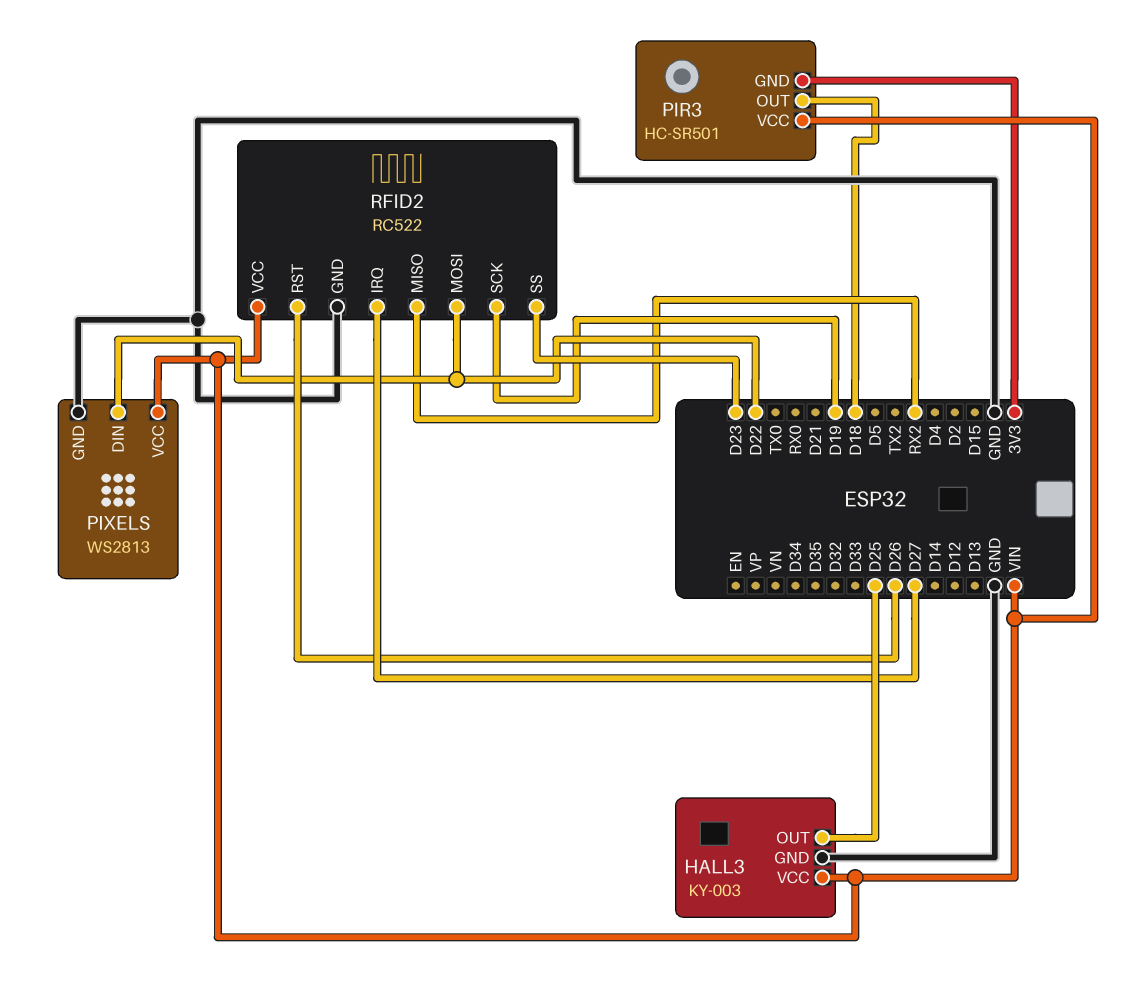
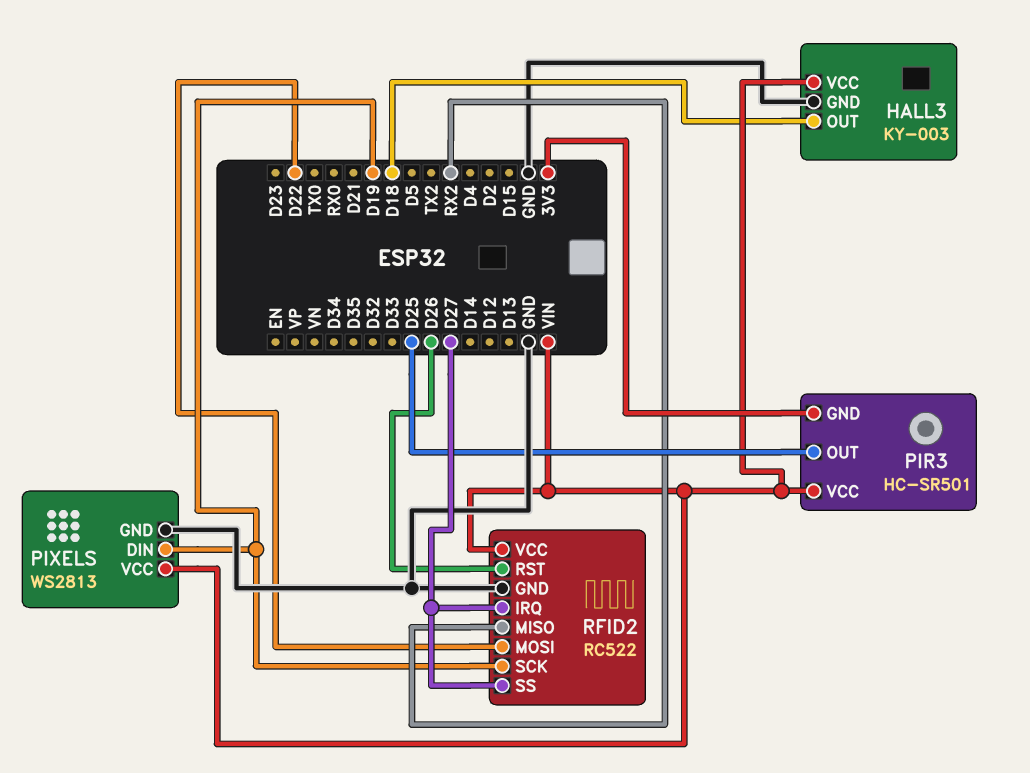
HALL3 pin OUT: D25 -> D18
PIR3 pin OUT: D18 -> D25
PIXELS pin DIN: D22 -> D19
RFID2 pin SS: D23 -> D27

